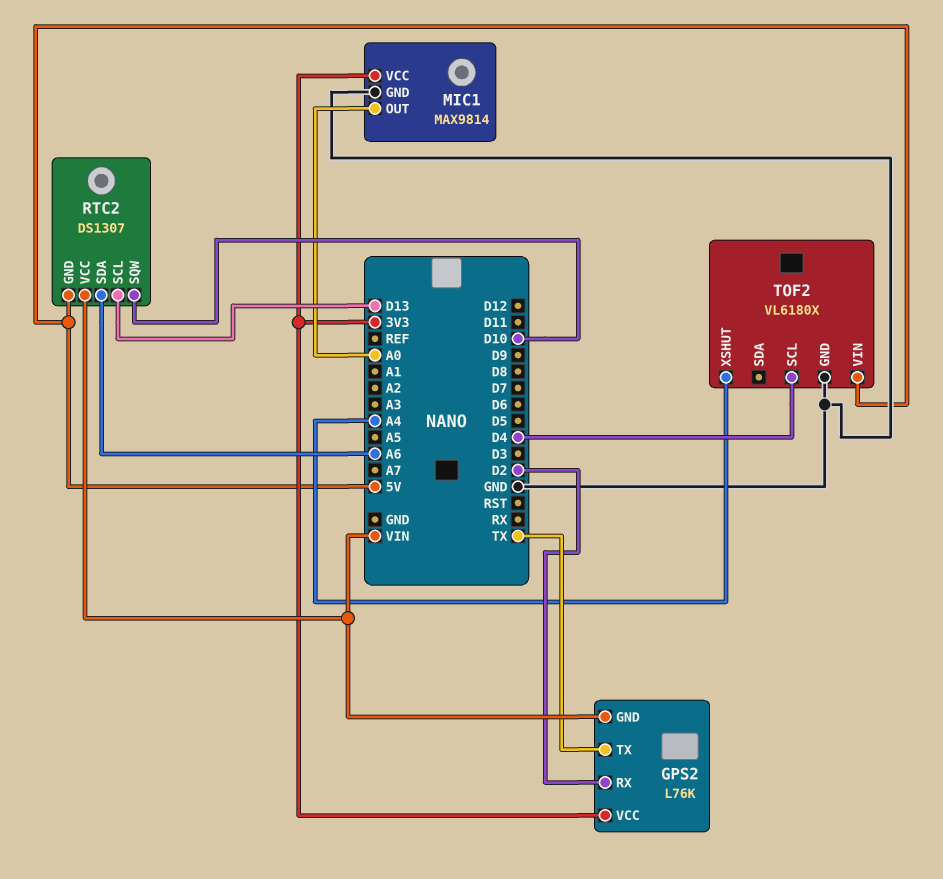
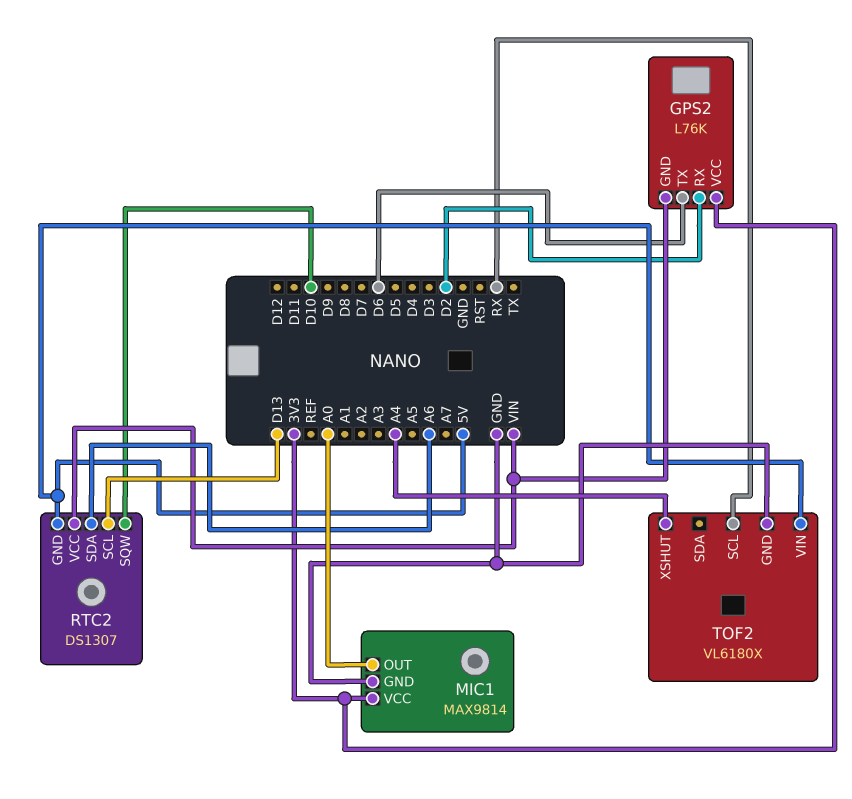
GPS2 pin TX: TX -> D6
TOF2 pin SCL: D4 -> RX

